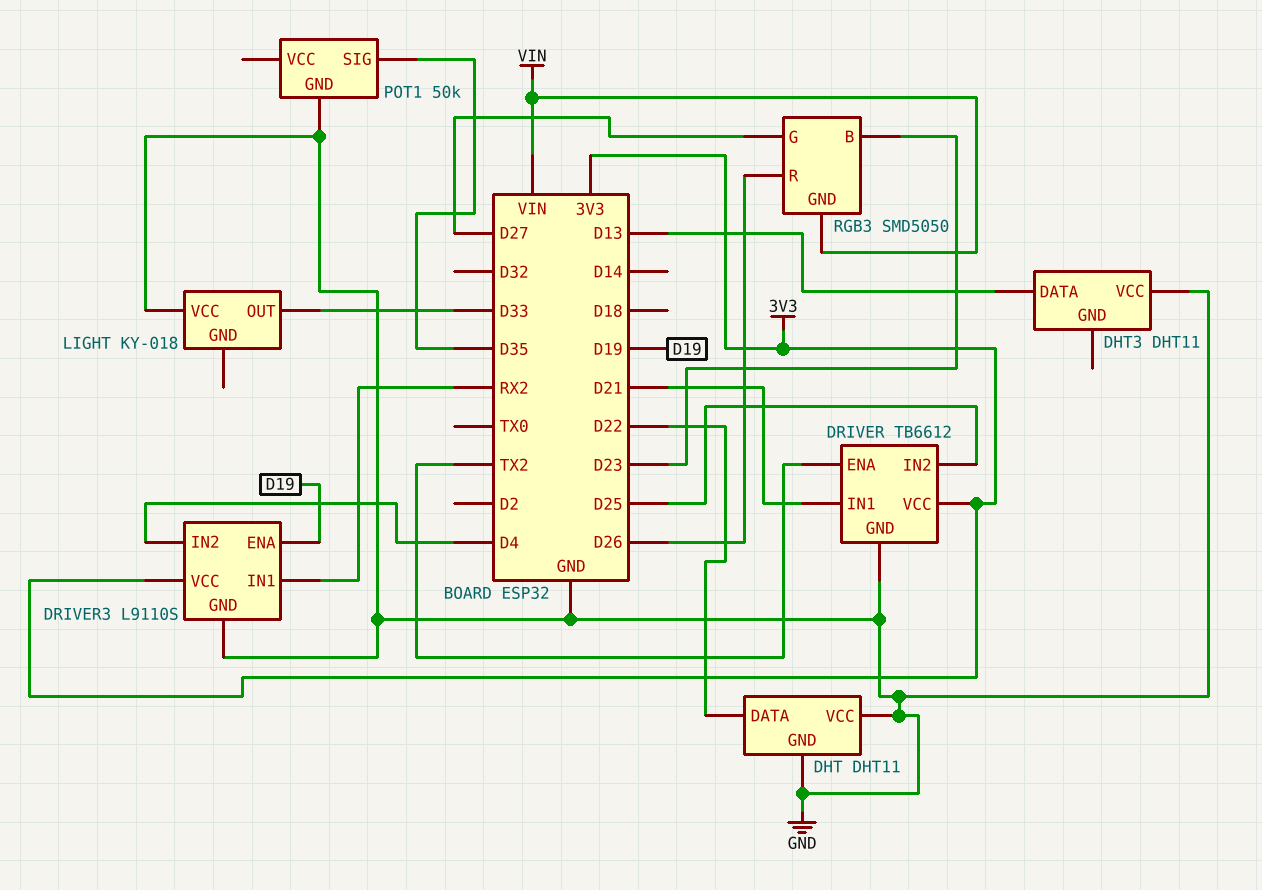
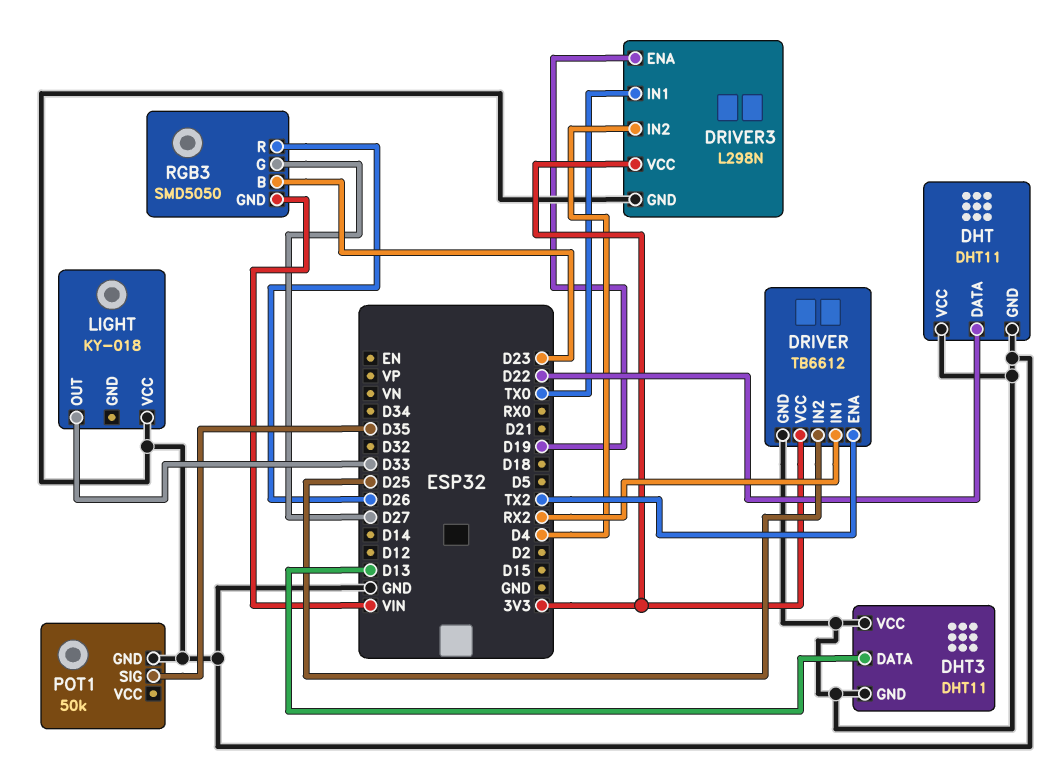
DHT3 pin GND: none -> GND
DRIVER pin IN1: D21 -> RX2
DRIVER3: L9110S -> L298N
DRIVER3 pin IN1: RX2 -> TX0

